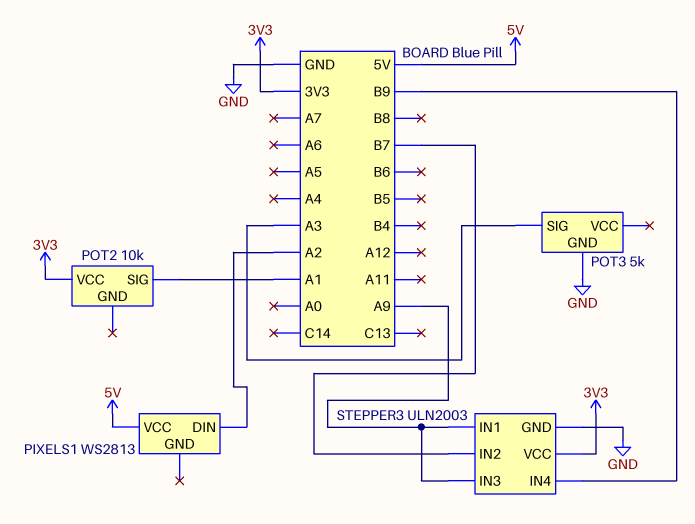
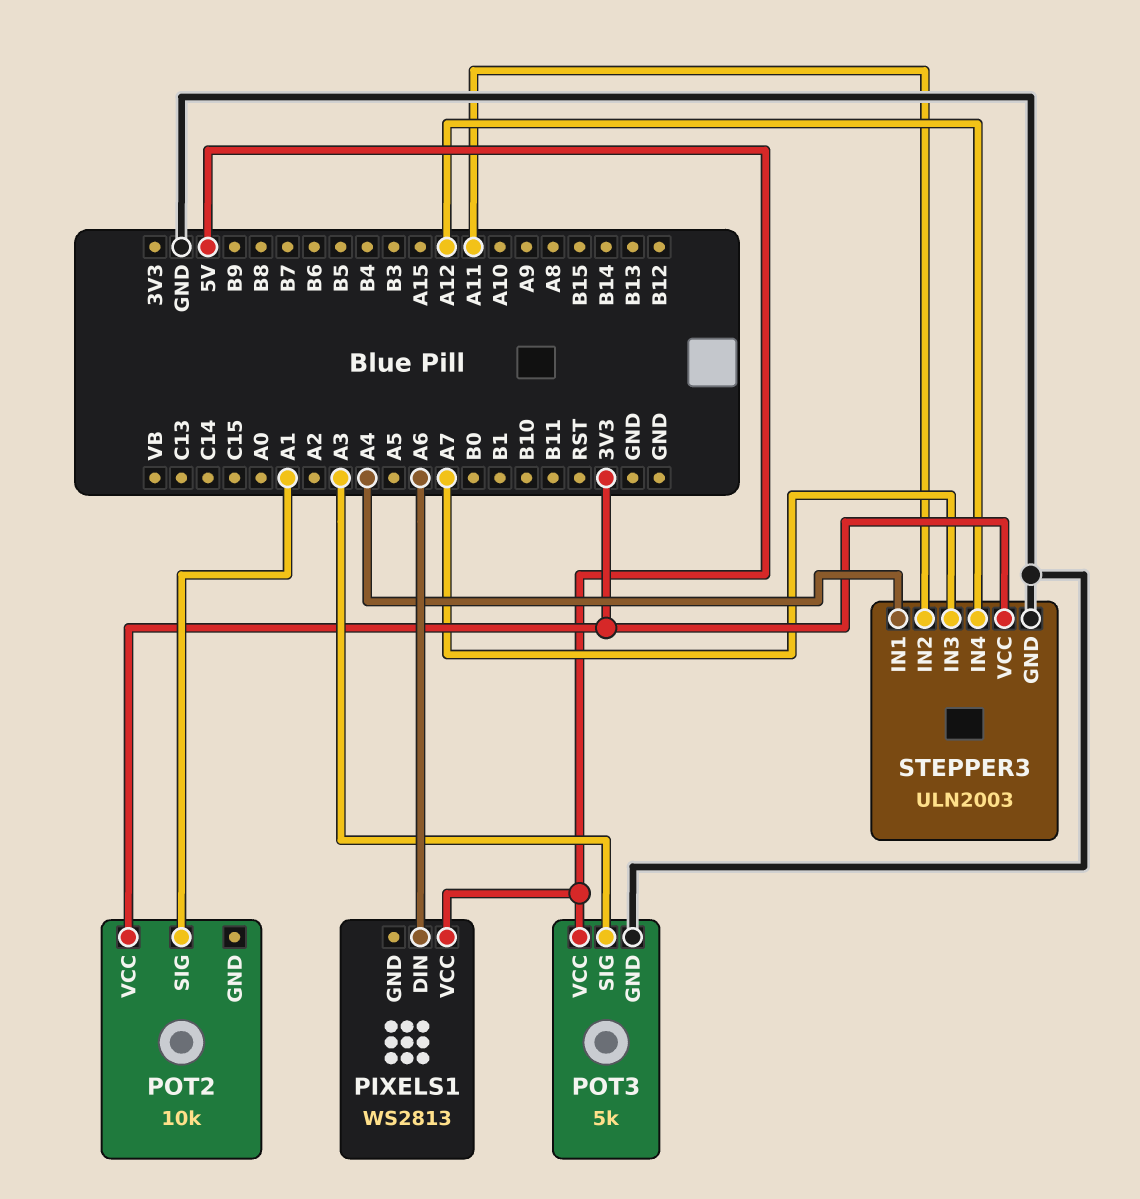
PIXELS1 pin DIN: A2 -> A6
POT3 pin VCC: none -> 5V
STEPPER3 pin IN1: A9 -> A4
STEPPER3 pin IN2: B7 -> A11
STEPPER3 pin IN3: A9 -> A7
STEPPER3 pin IN4: B9 -> A12

